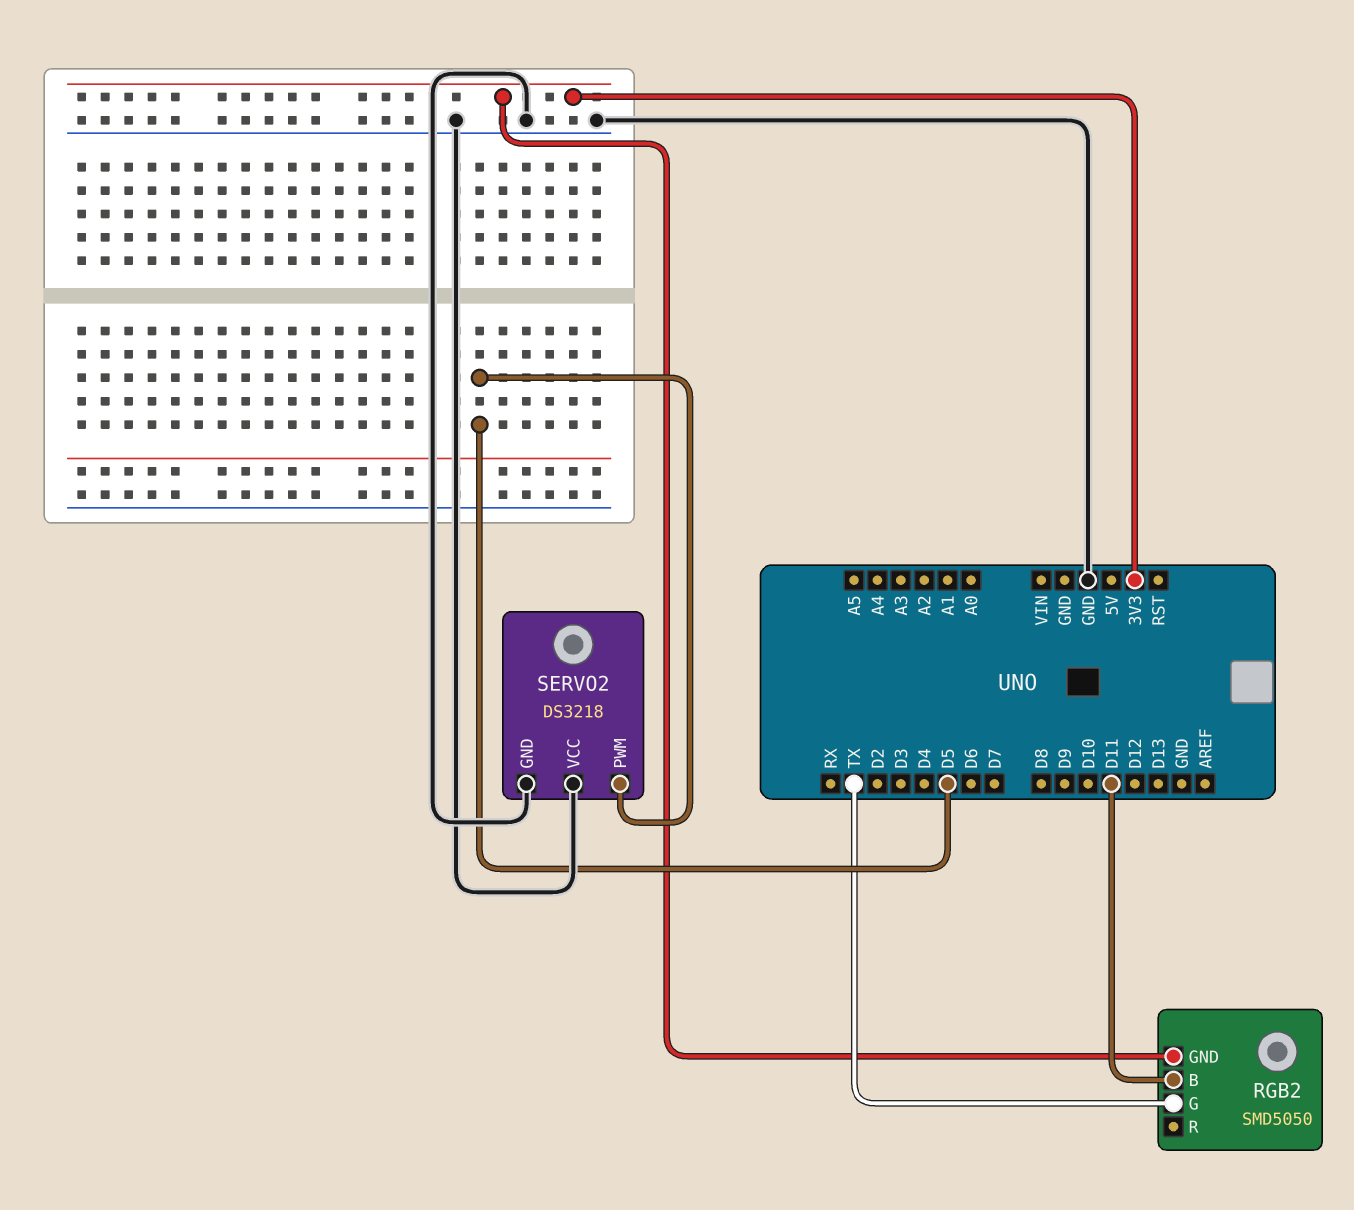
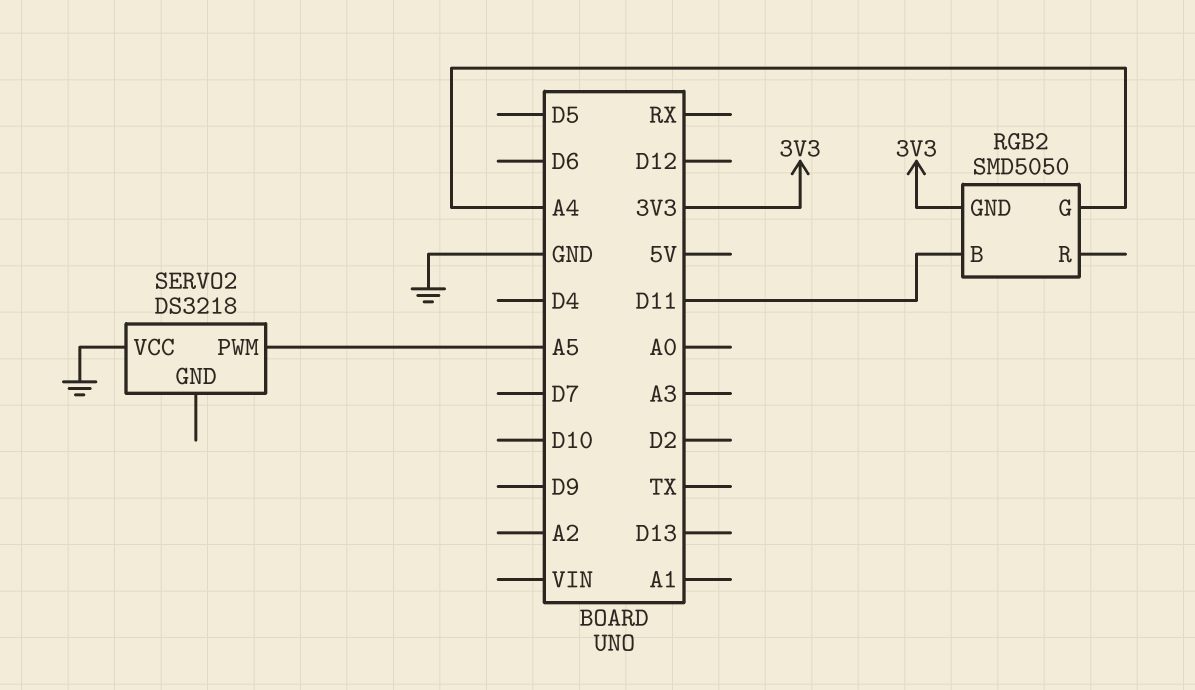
RGB2 pin G: TX -> A4
SERVO2 pin GND: GND -> none
SERVO2 pin PWM: D5 -> A5

